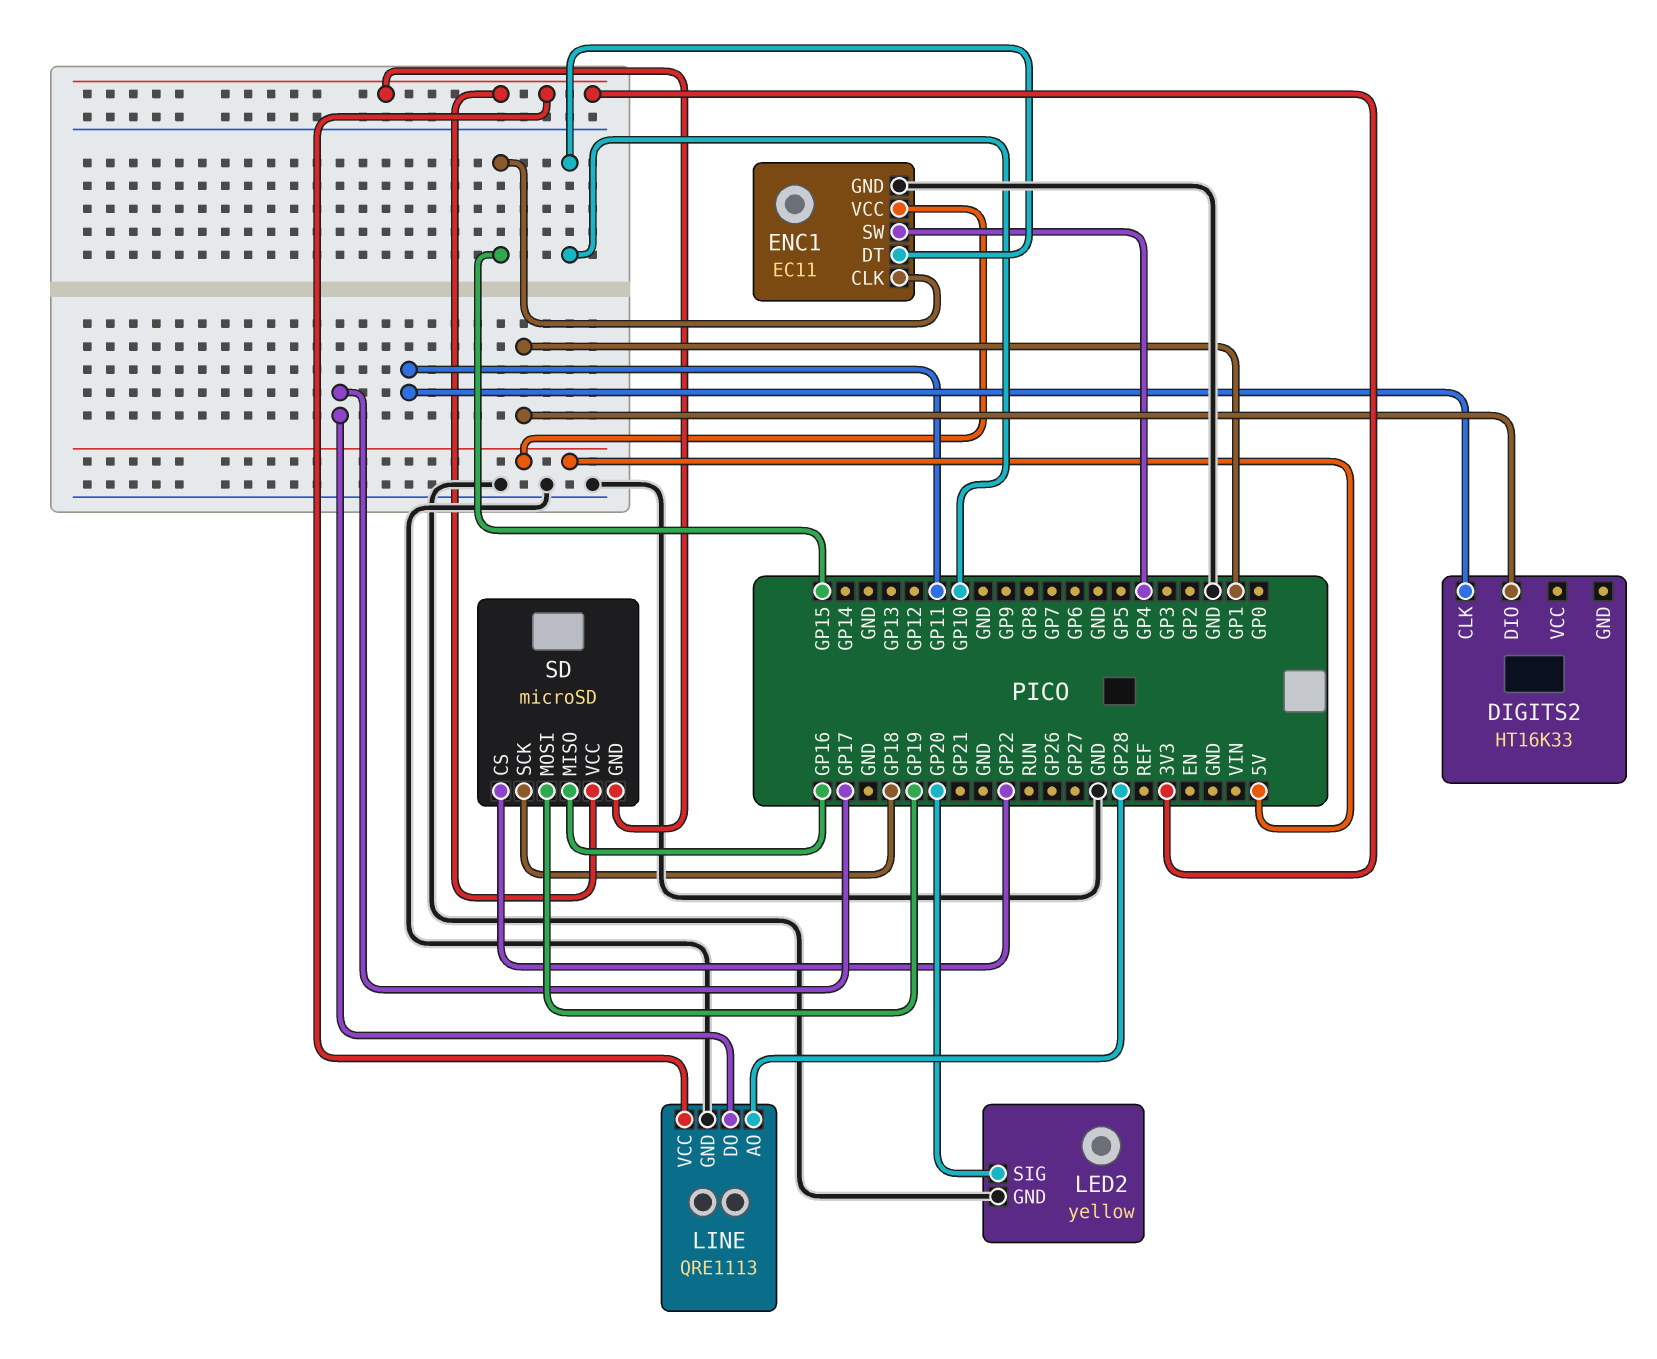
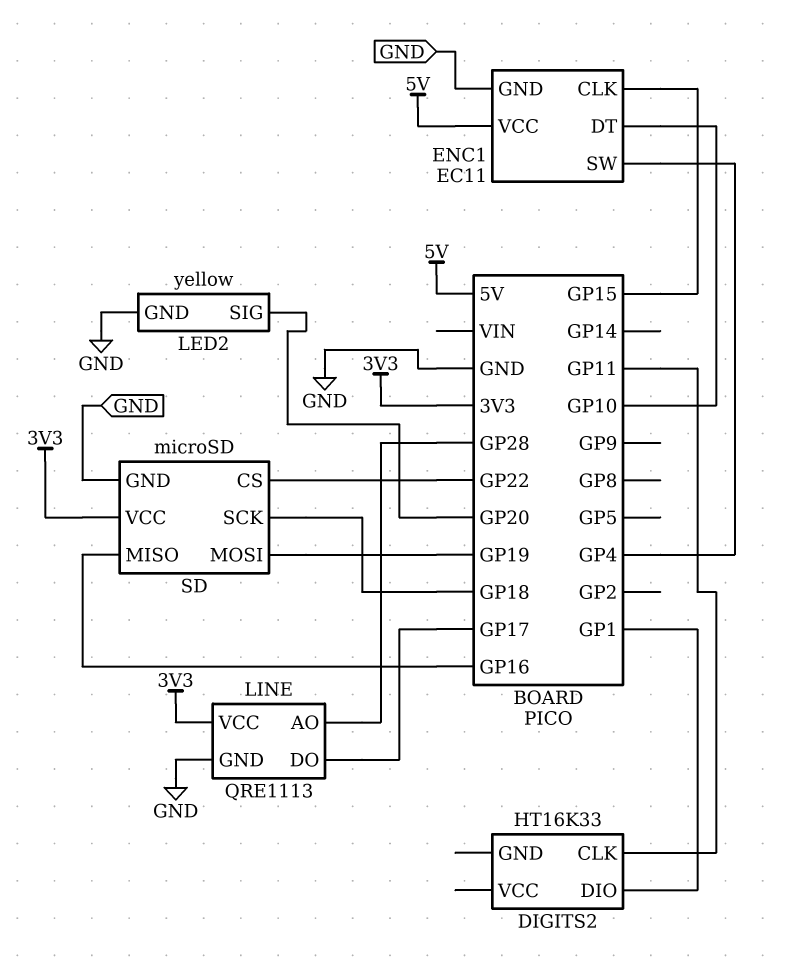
SD pin GND: 3V3 -> GND

